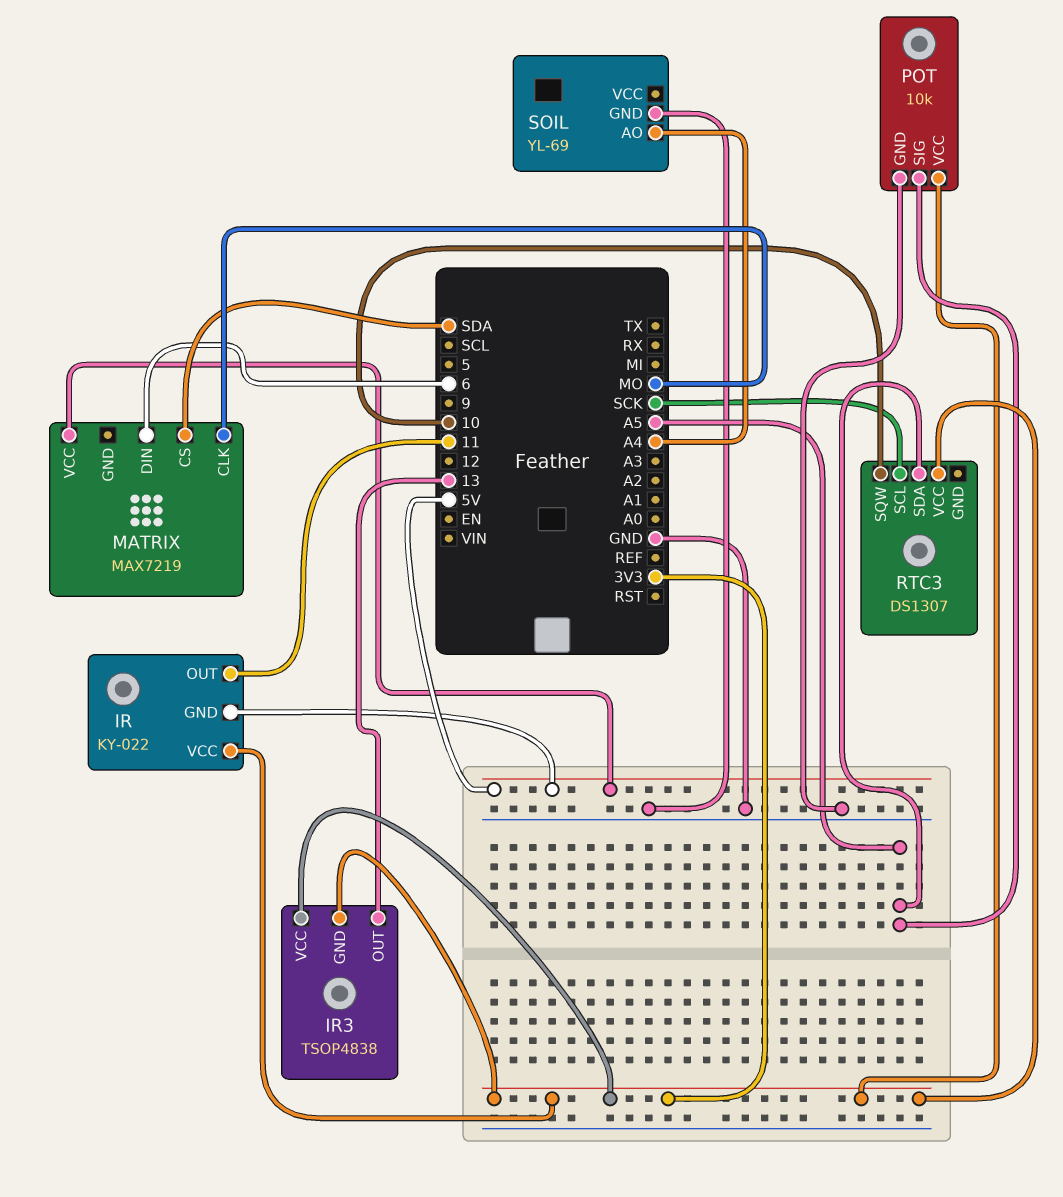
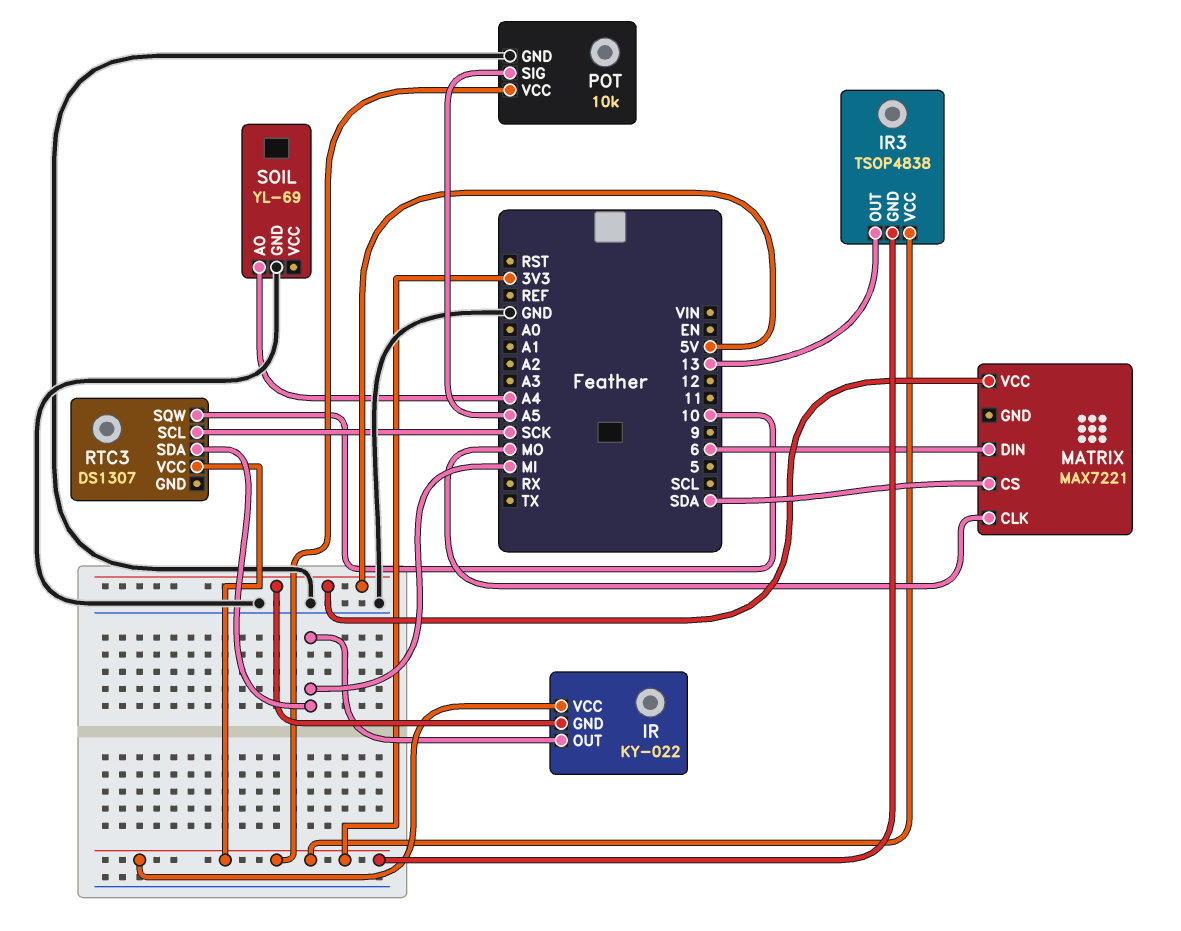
IR pin OUT: 11 -> MI
MATRIX: MAX7219 -> MAX7221
RTC3 pin SDA: A5 -> MI

